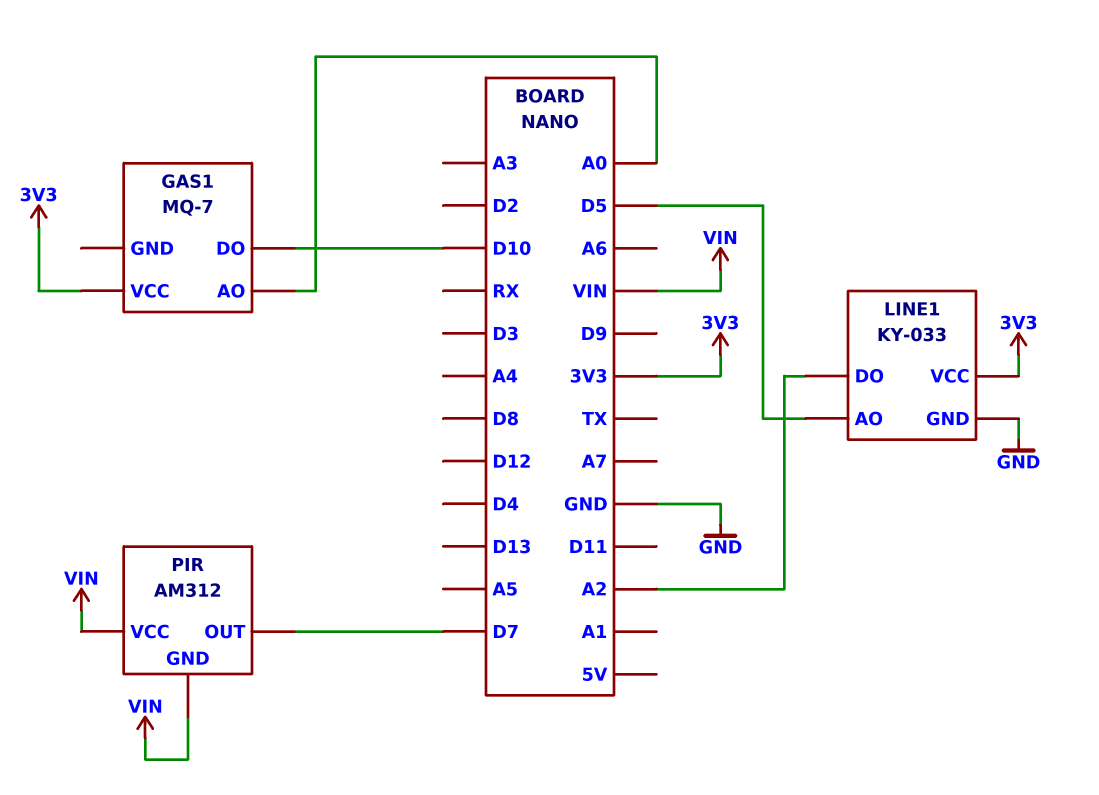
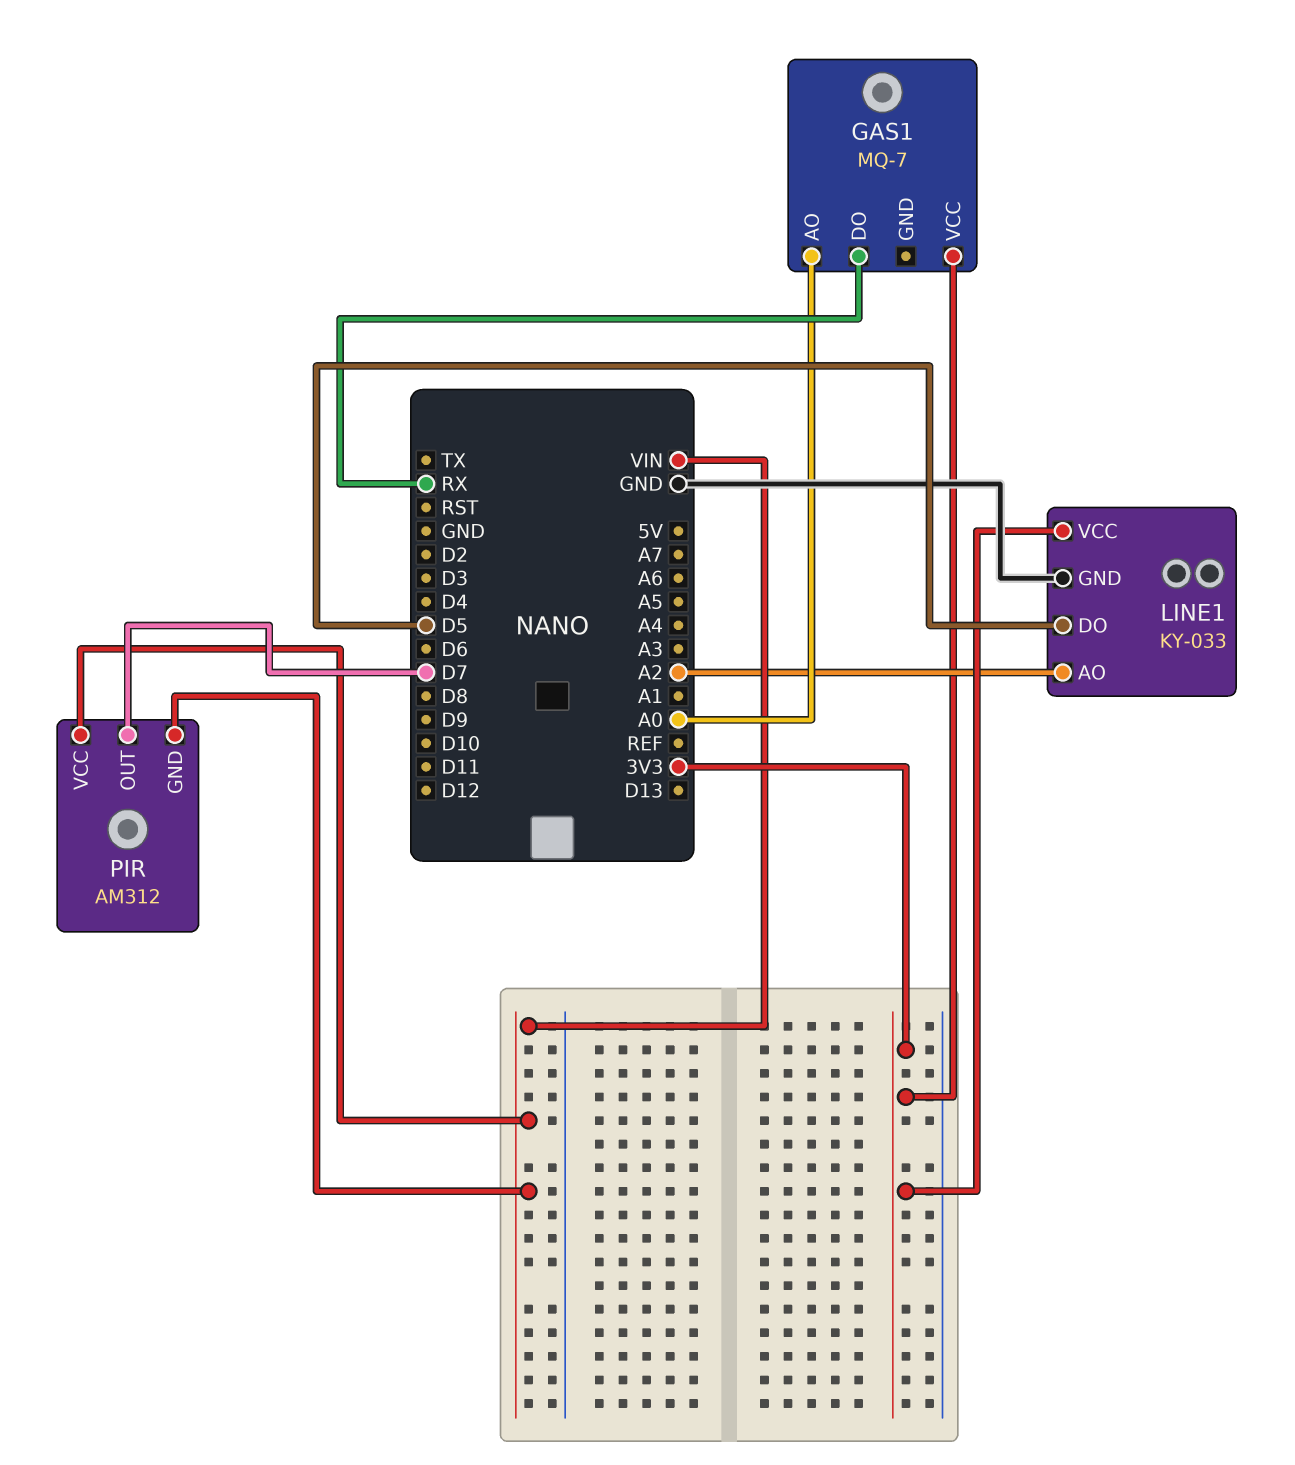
GAS1 pin DO: D10 -> RX
LINE1 pin AO: D5 -> A2
LINE1 pin DO: A2 -> D5

